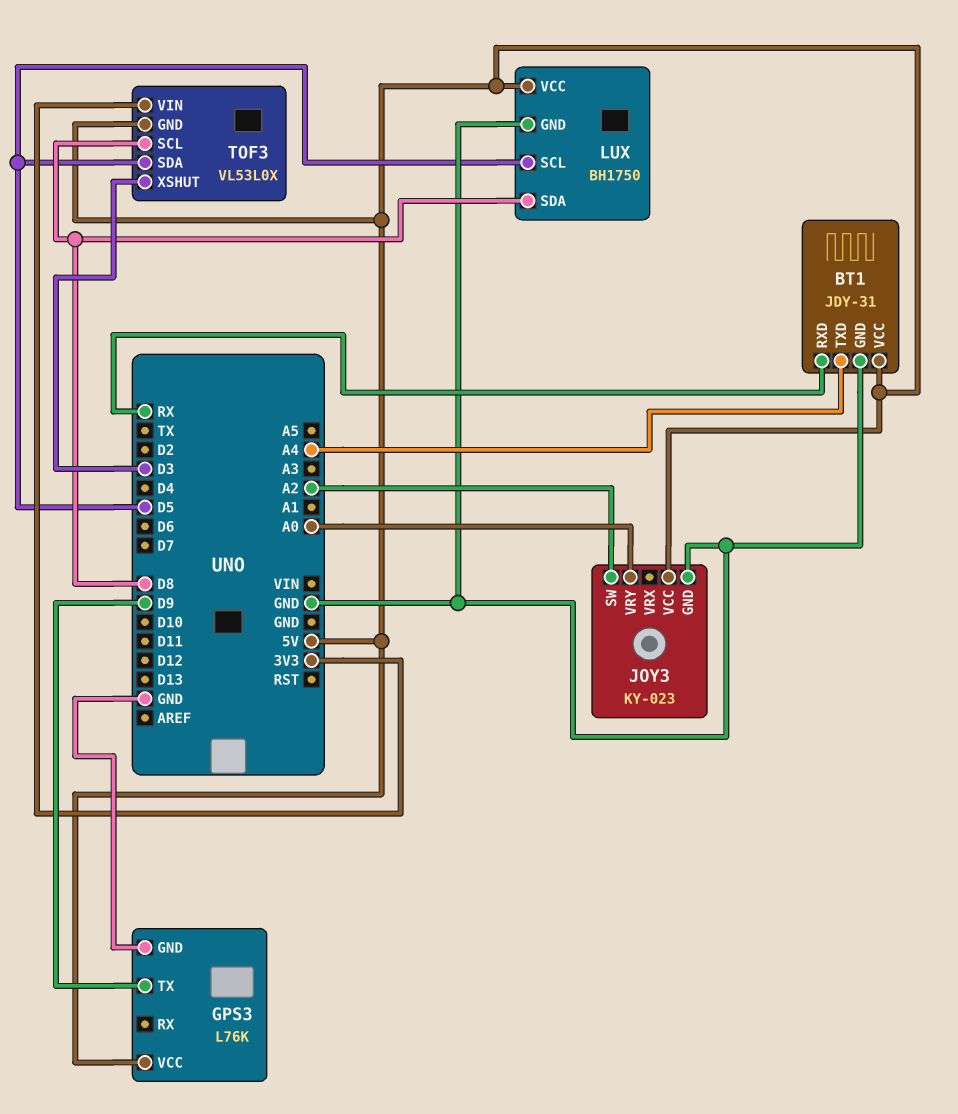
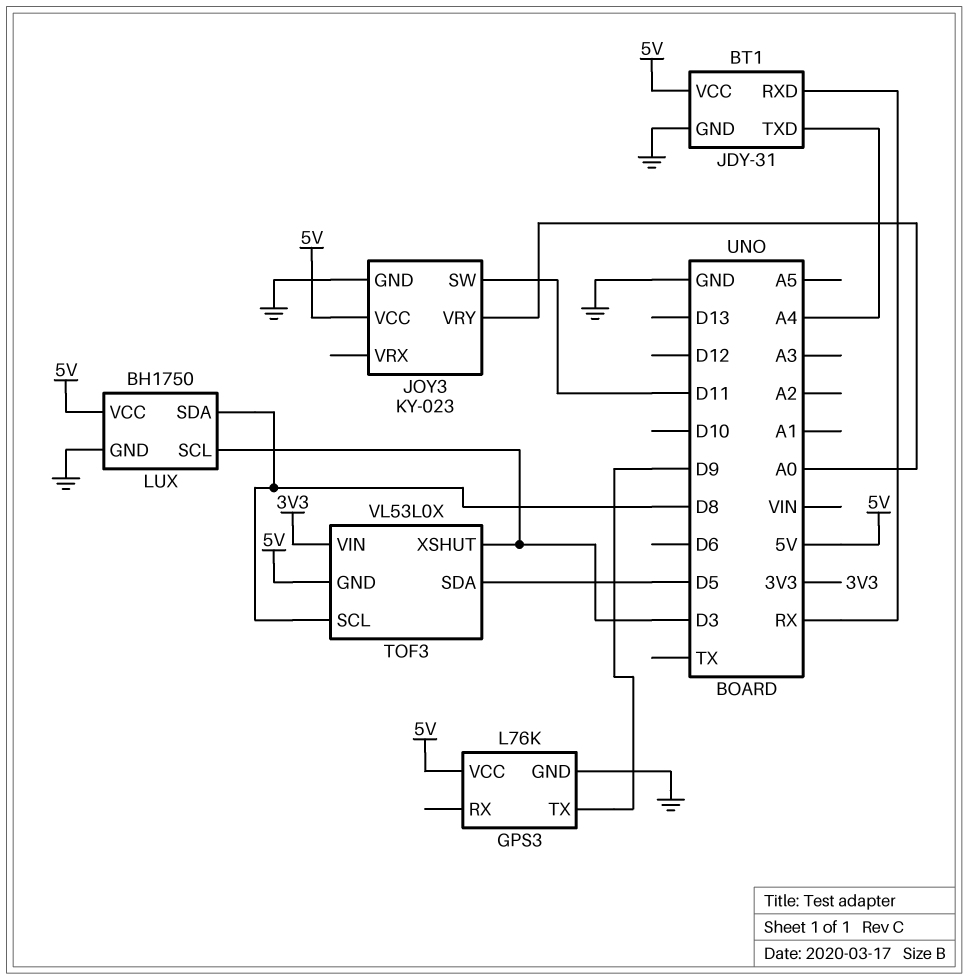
JOY3 pin SW: A2 -> D11
LUX pin SCL: D5 -> D3

